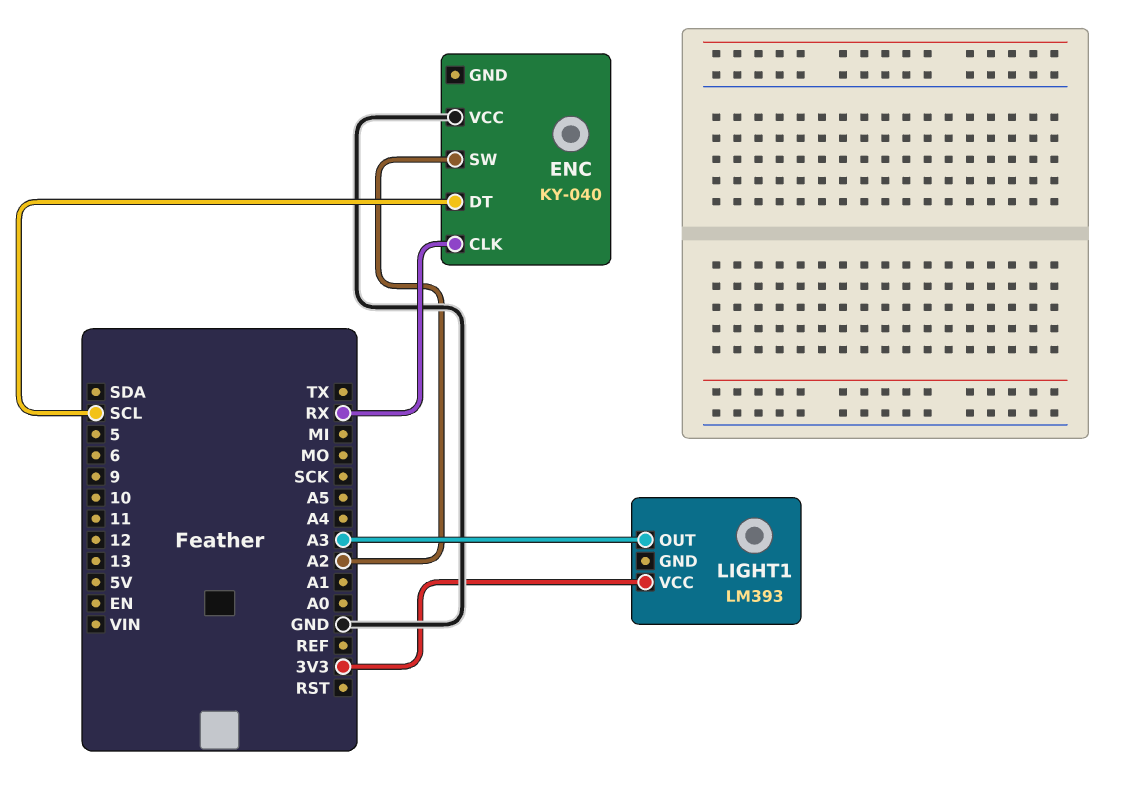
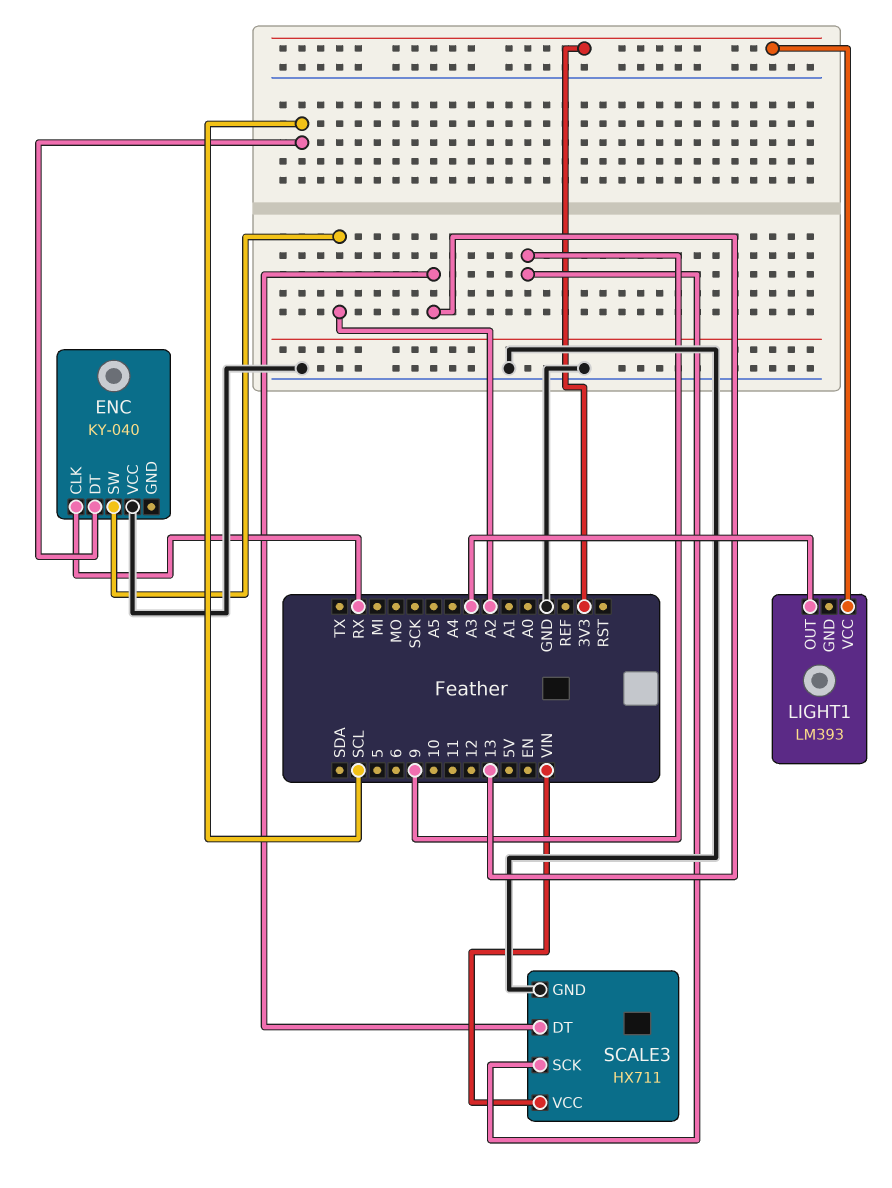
SCALE3: none -> HX711
SCALE3 pin DT: none -> 13
SCALE3 pin GND: none -> GND
SCALE3 pin SCK: none -> 9
SCALE3 pin VCC: none -> VIN

